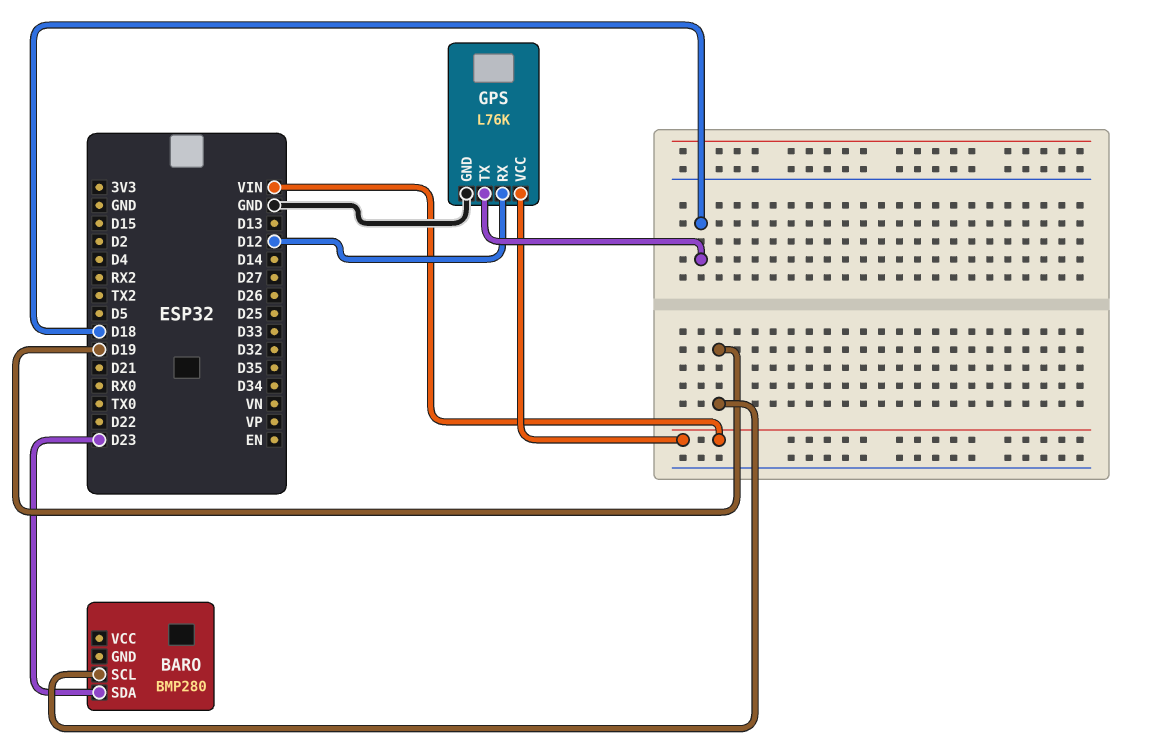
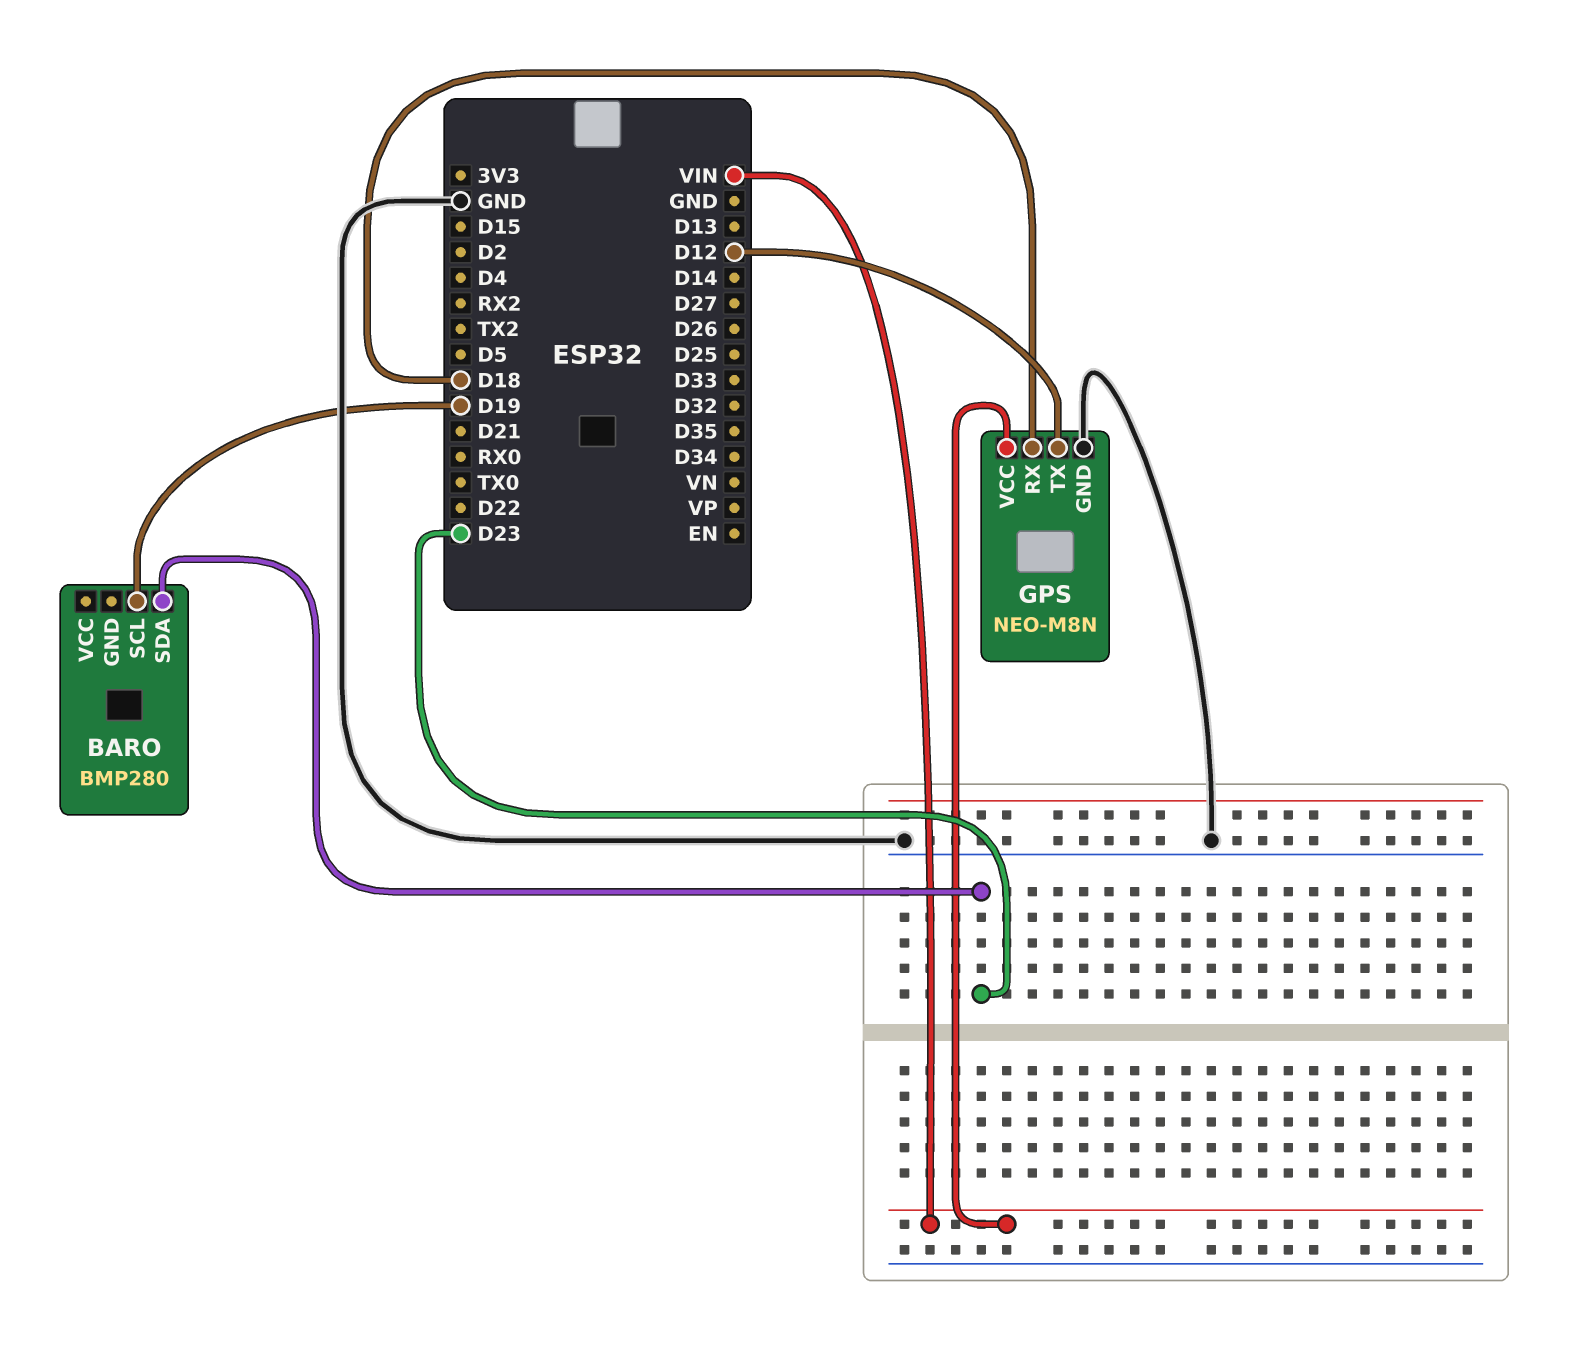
GPS: L76K -> NEO-M8N
GPS pin RX: D12 -> D18
GPS pin TX: D18 -> D12

